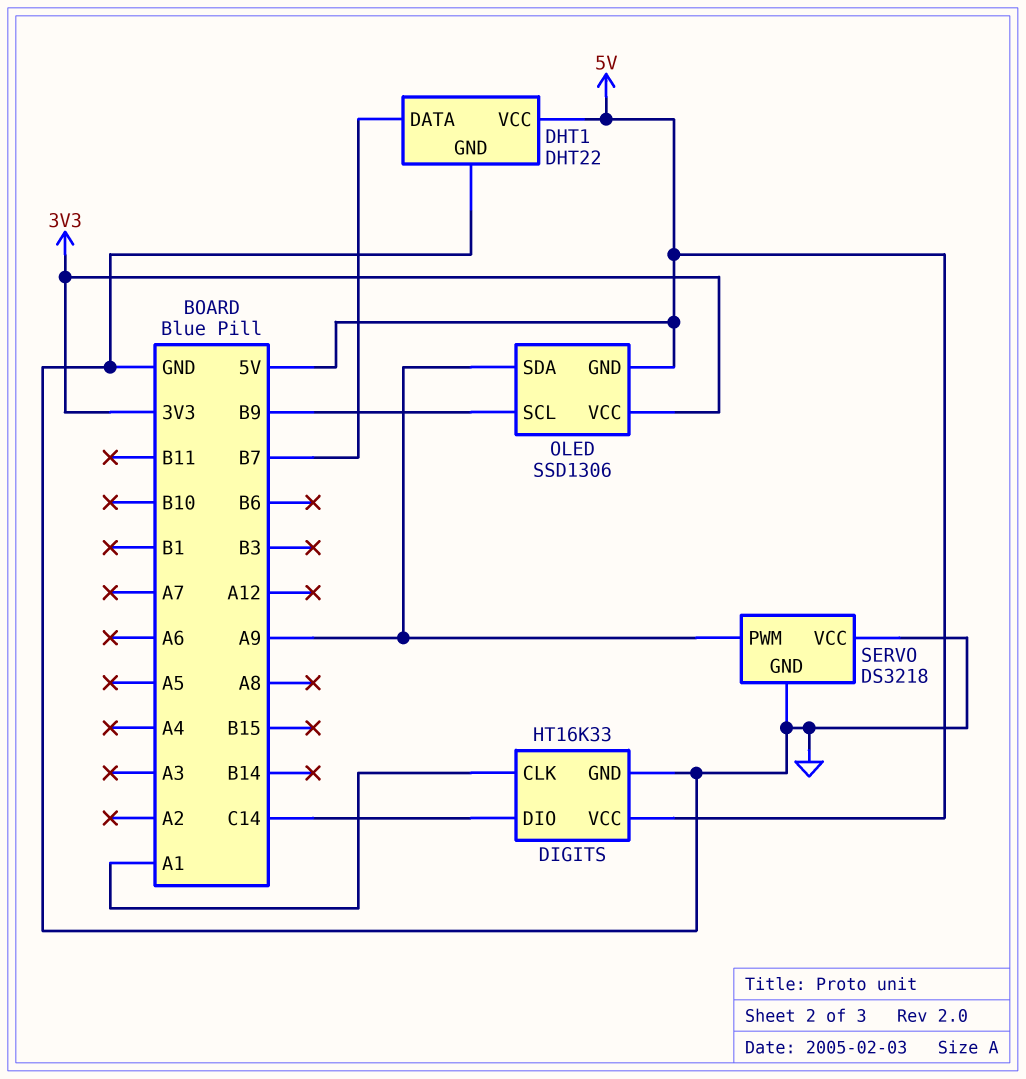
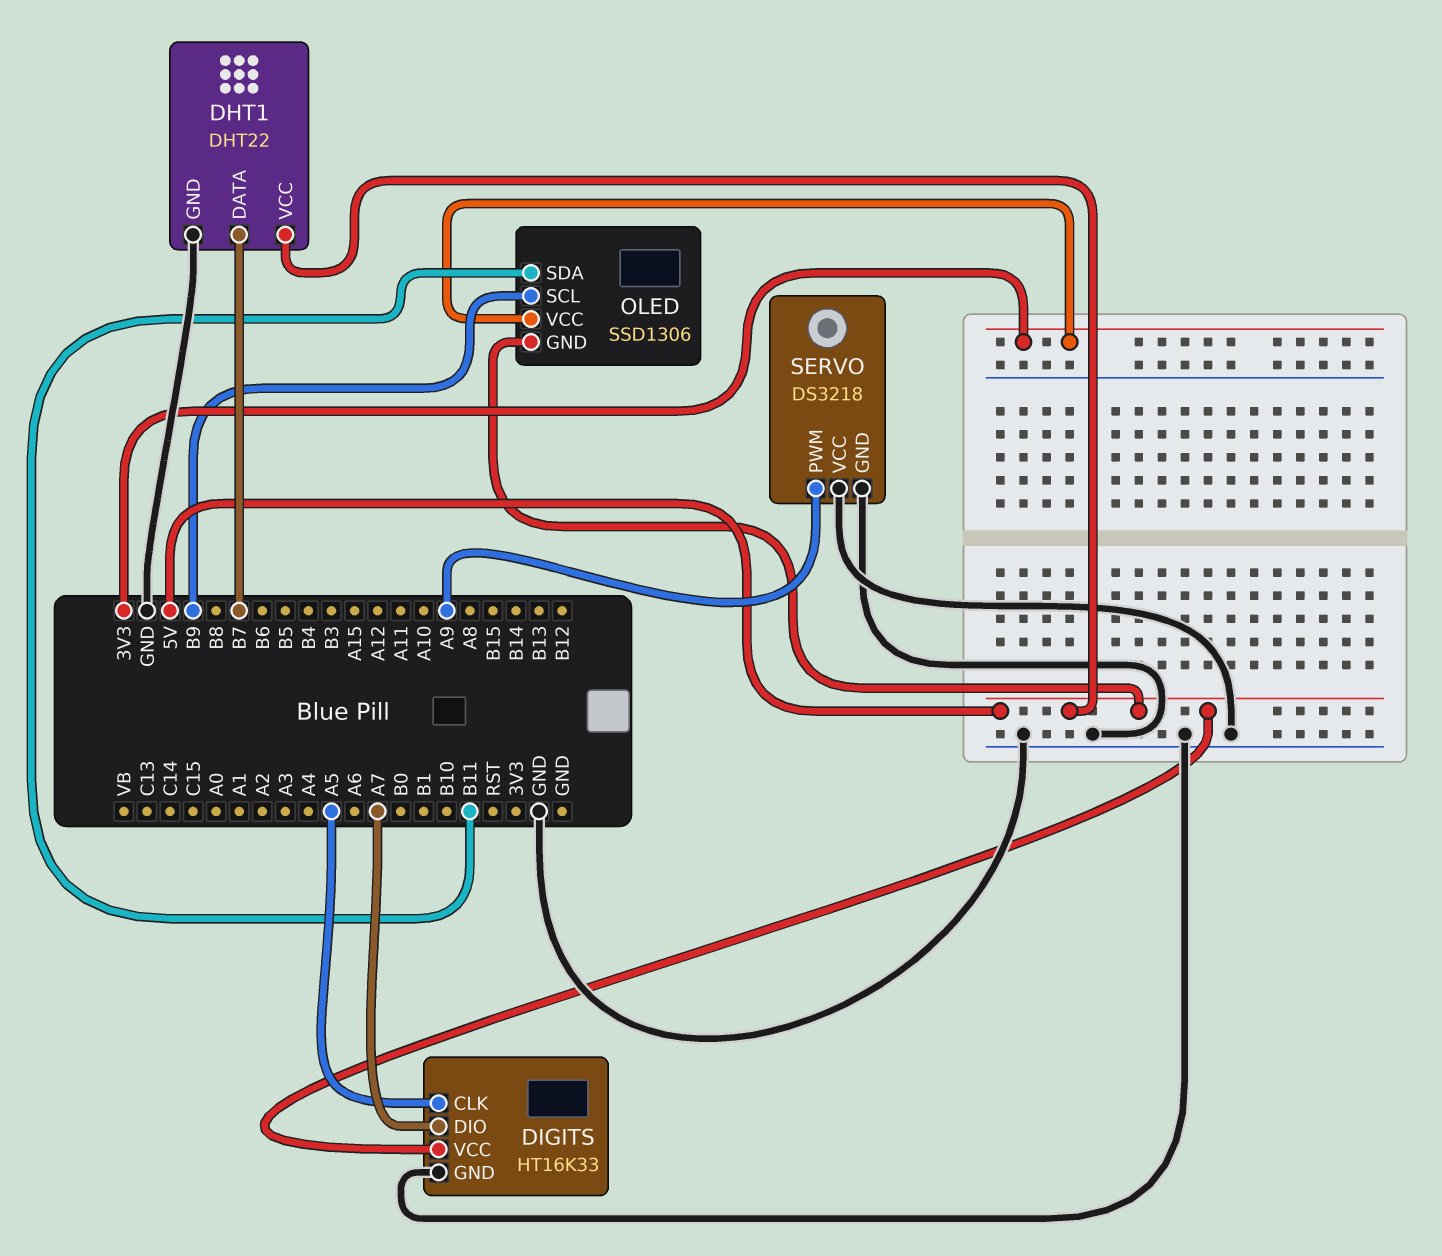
DIGITS pin CLK: A1 -> A5
DIGITS pin DIO: C14 -> A7
OLED pin SDA: A9 -> B11

